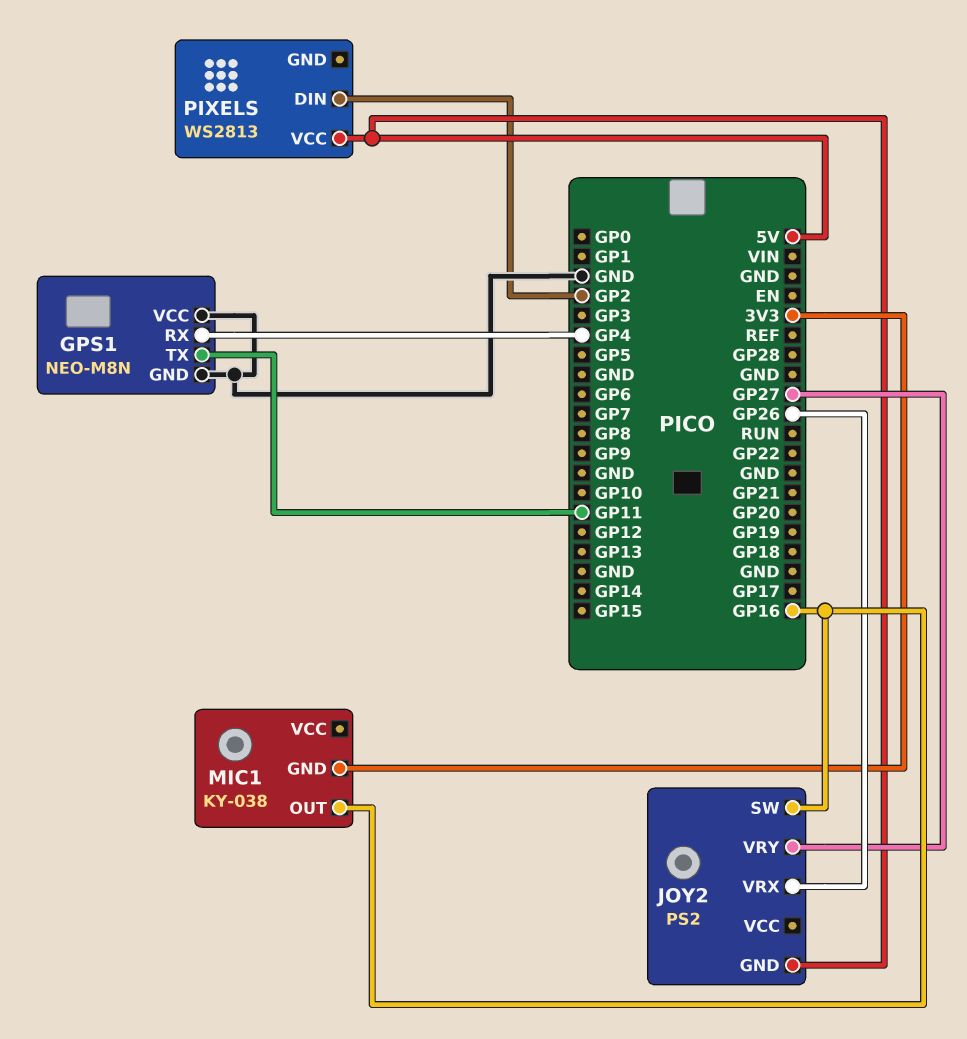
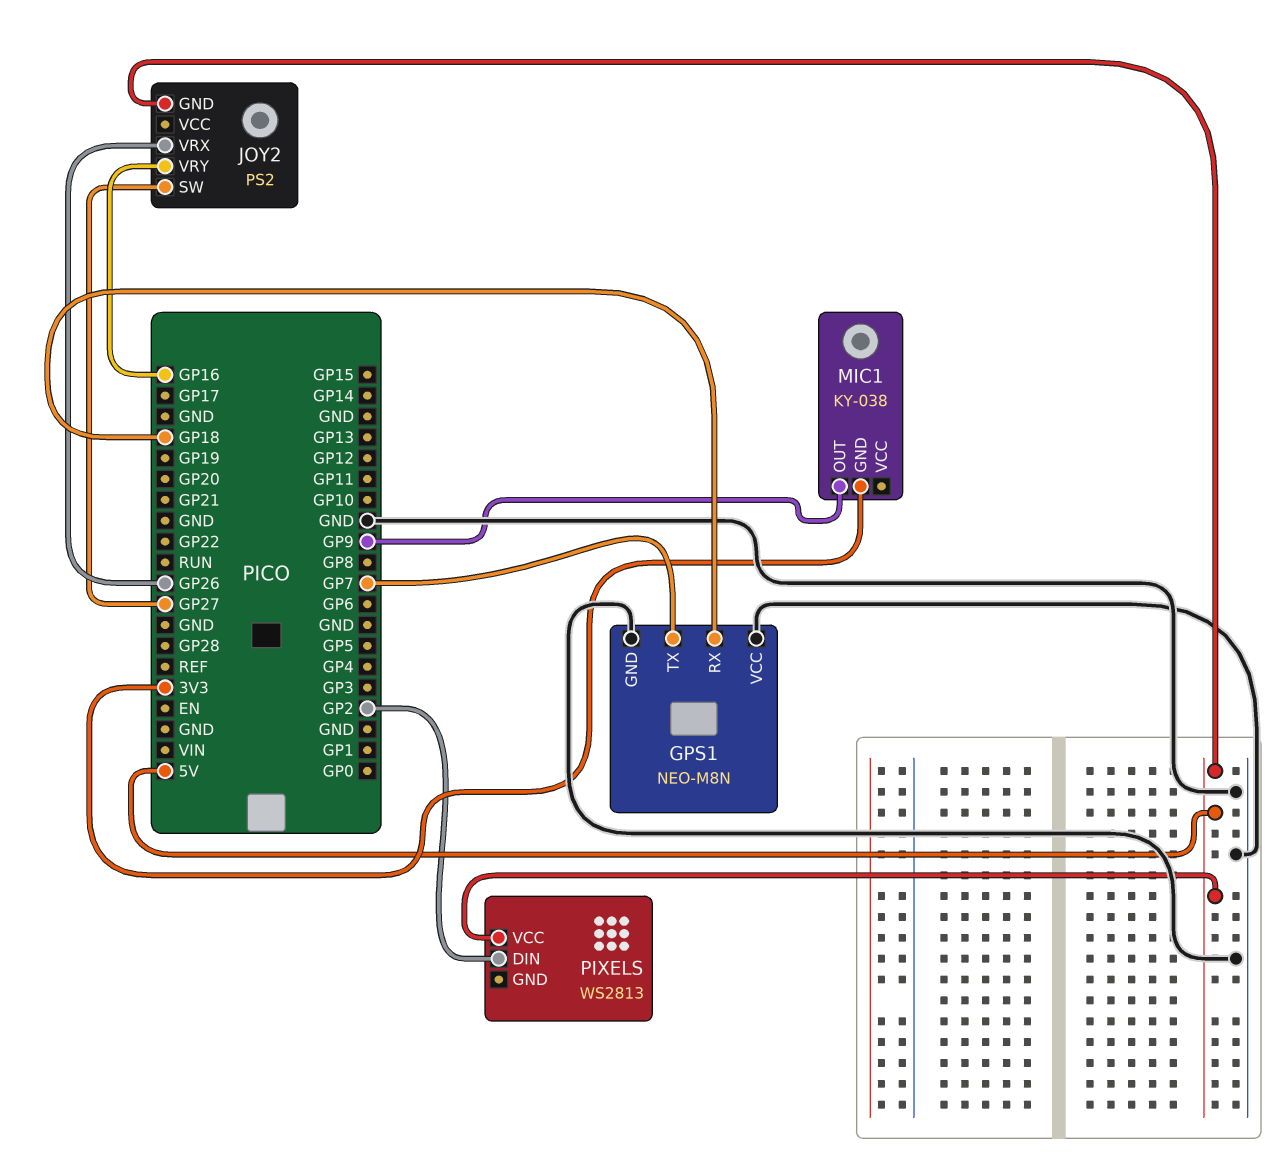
GPS1 pin RX: GP4 -> GP18
GPS1 pin TX: GP11 -> GP7
JOY2 pin SW: GP16 -> GP27
JOY2 pin VRY: GP27 -> GP16
MIC1 pin OUT: GP16 -> GP9

